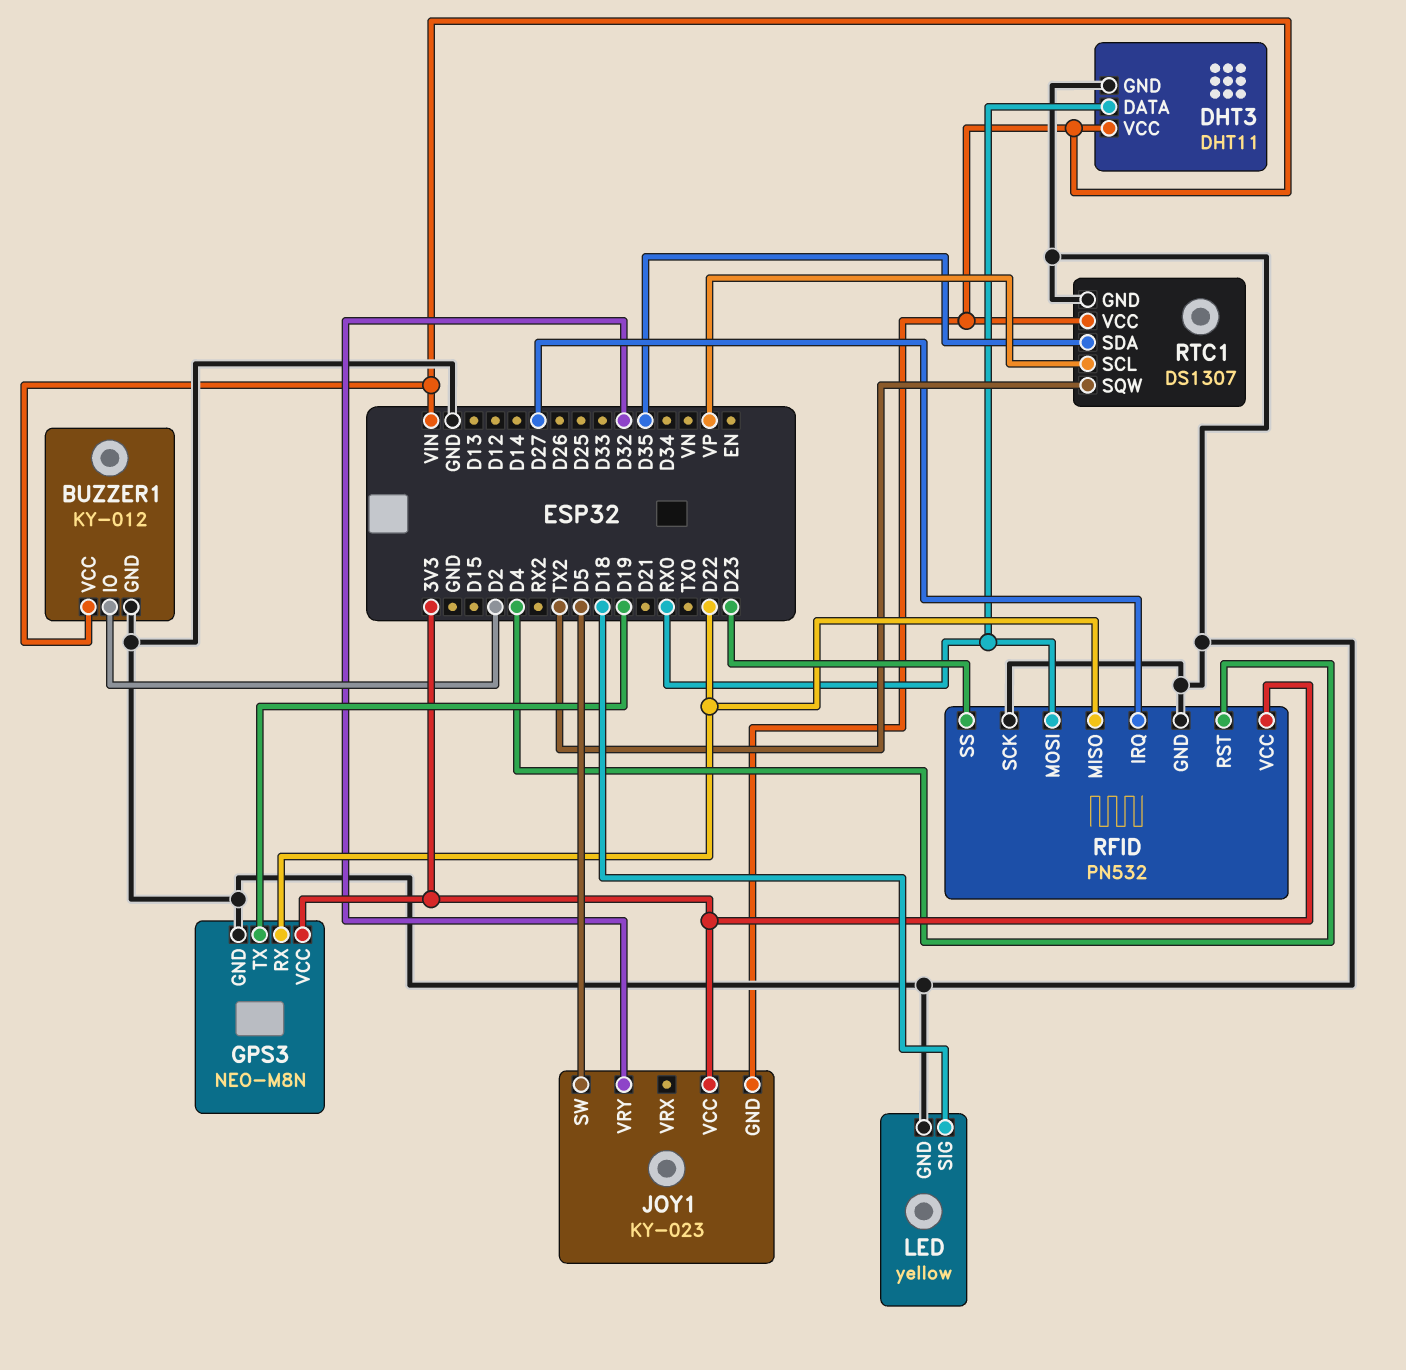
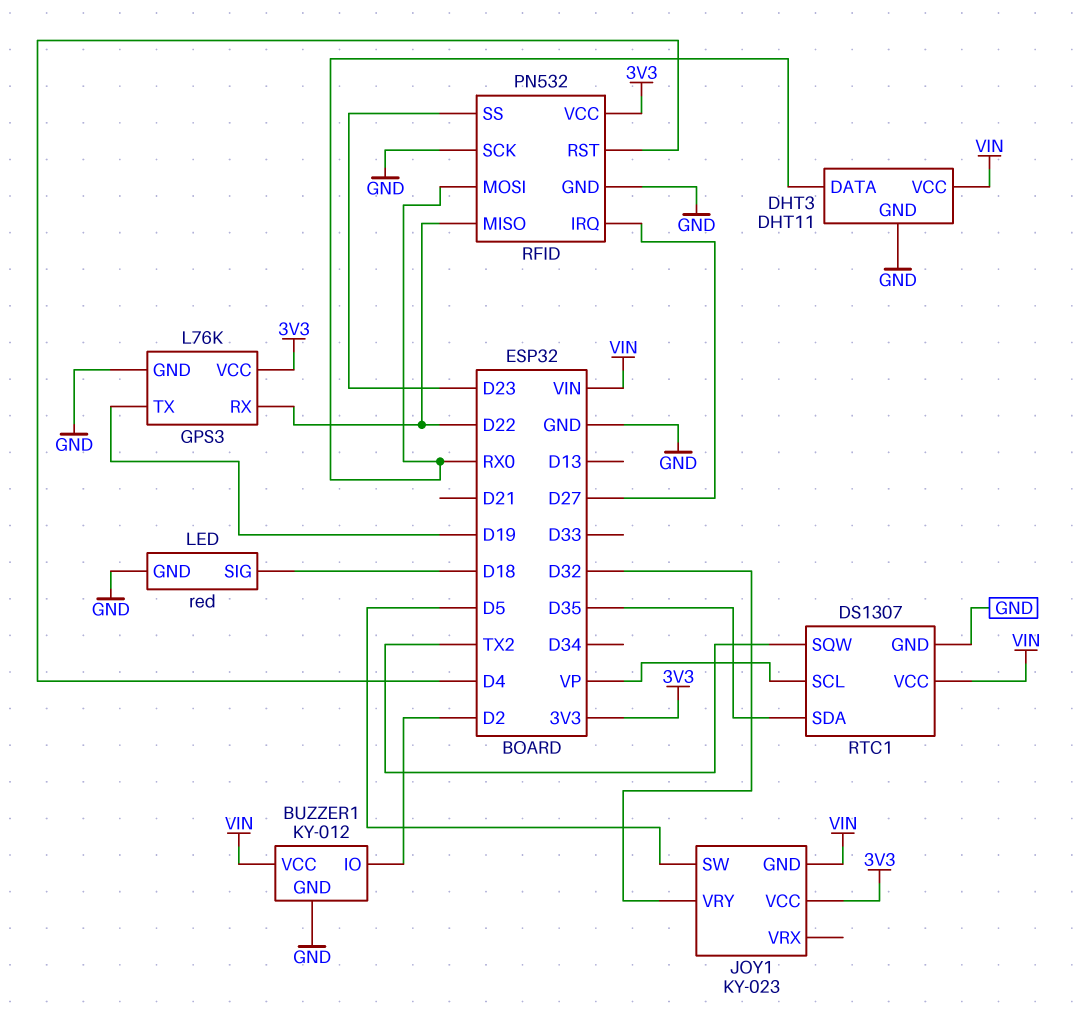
GPS3: NEO-M8N -> L76K
LED: yellow -> red

